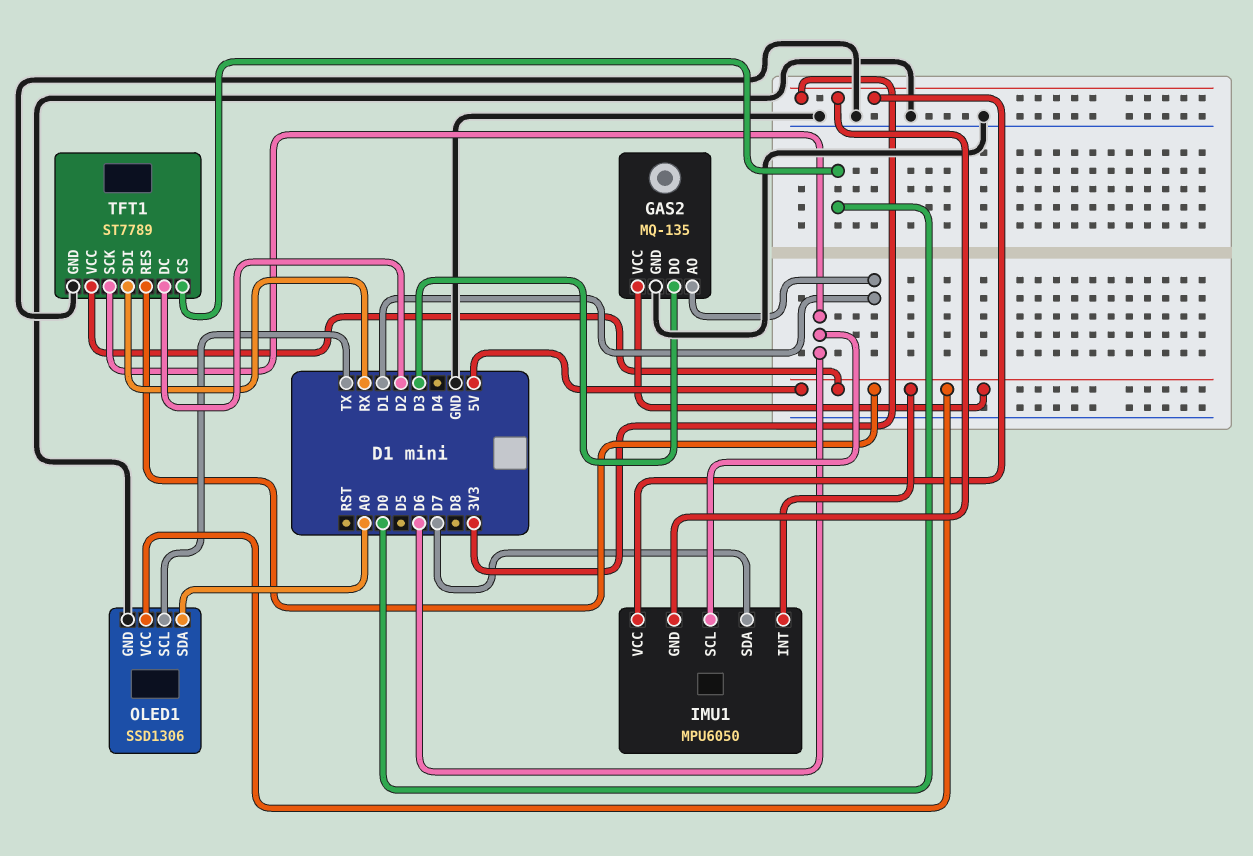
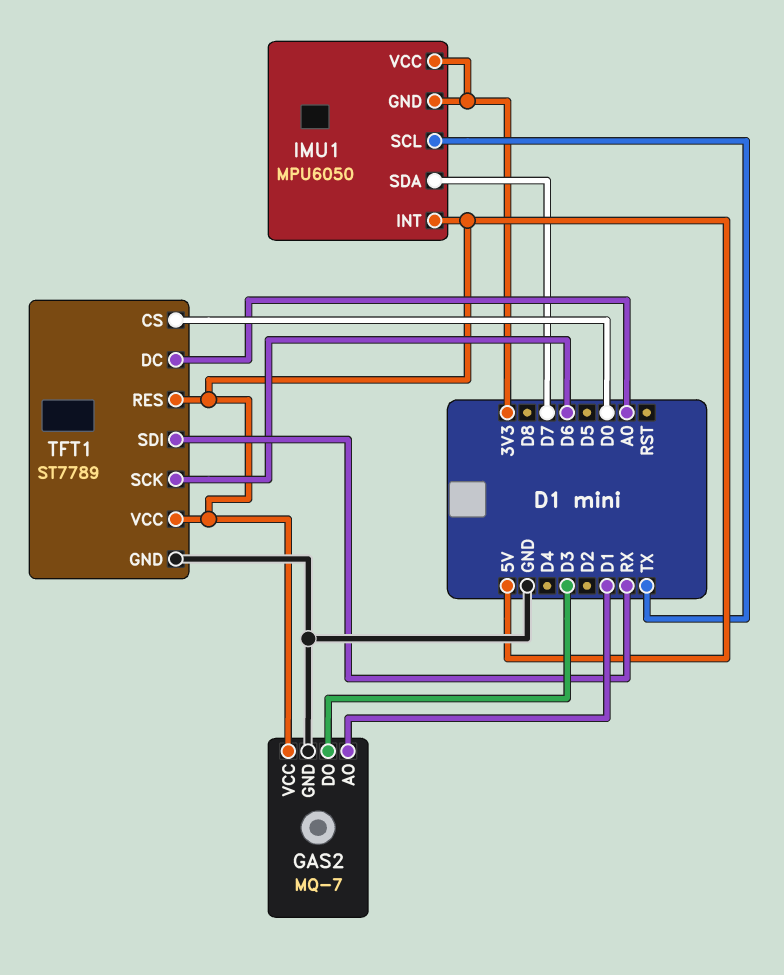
GAS2: MQ-135 -> MQ-7
IMU1 pin SCL: D6 -> TX
OLED1: SSD1306 -> none
OLED1 pin GND: GND -> none
OLED1 pin SCL: TX -> none
OLED1 pin SDA: A0 -> none
OLED1 pin VCC: 5V -> none
TFT1 pin DC: D2 -> A0

